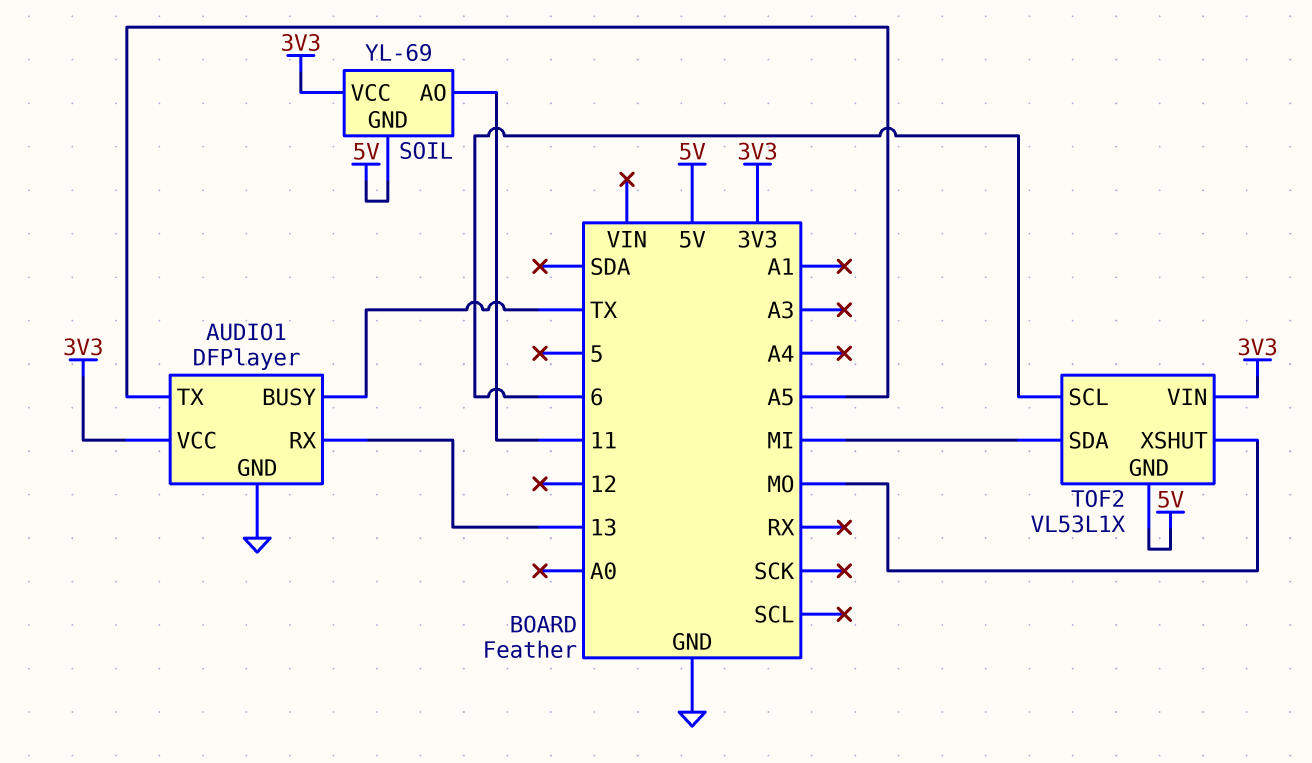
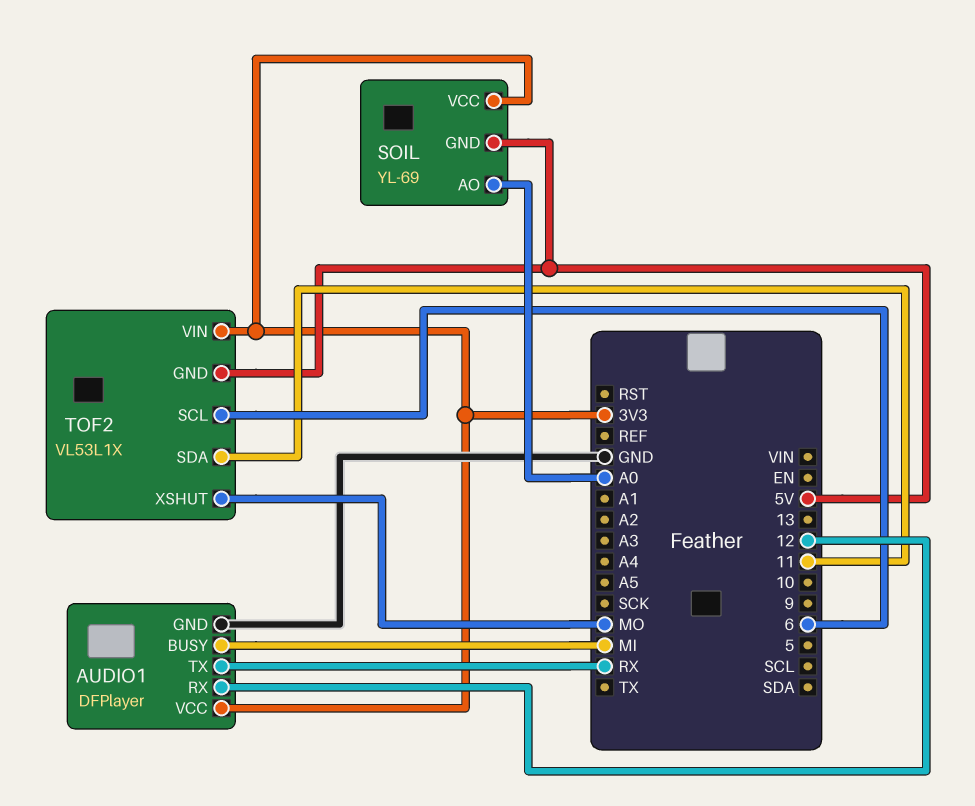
AUDIO1 pin BUSY: TX -> MI
AUDIO1 pin RX: 13 -> 12
AUDIO1 pin TX: A5 -> RX
SOIL pin AO: 11 -> A0
TOF2 pin SDA: MI -> 11

